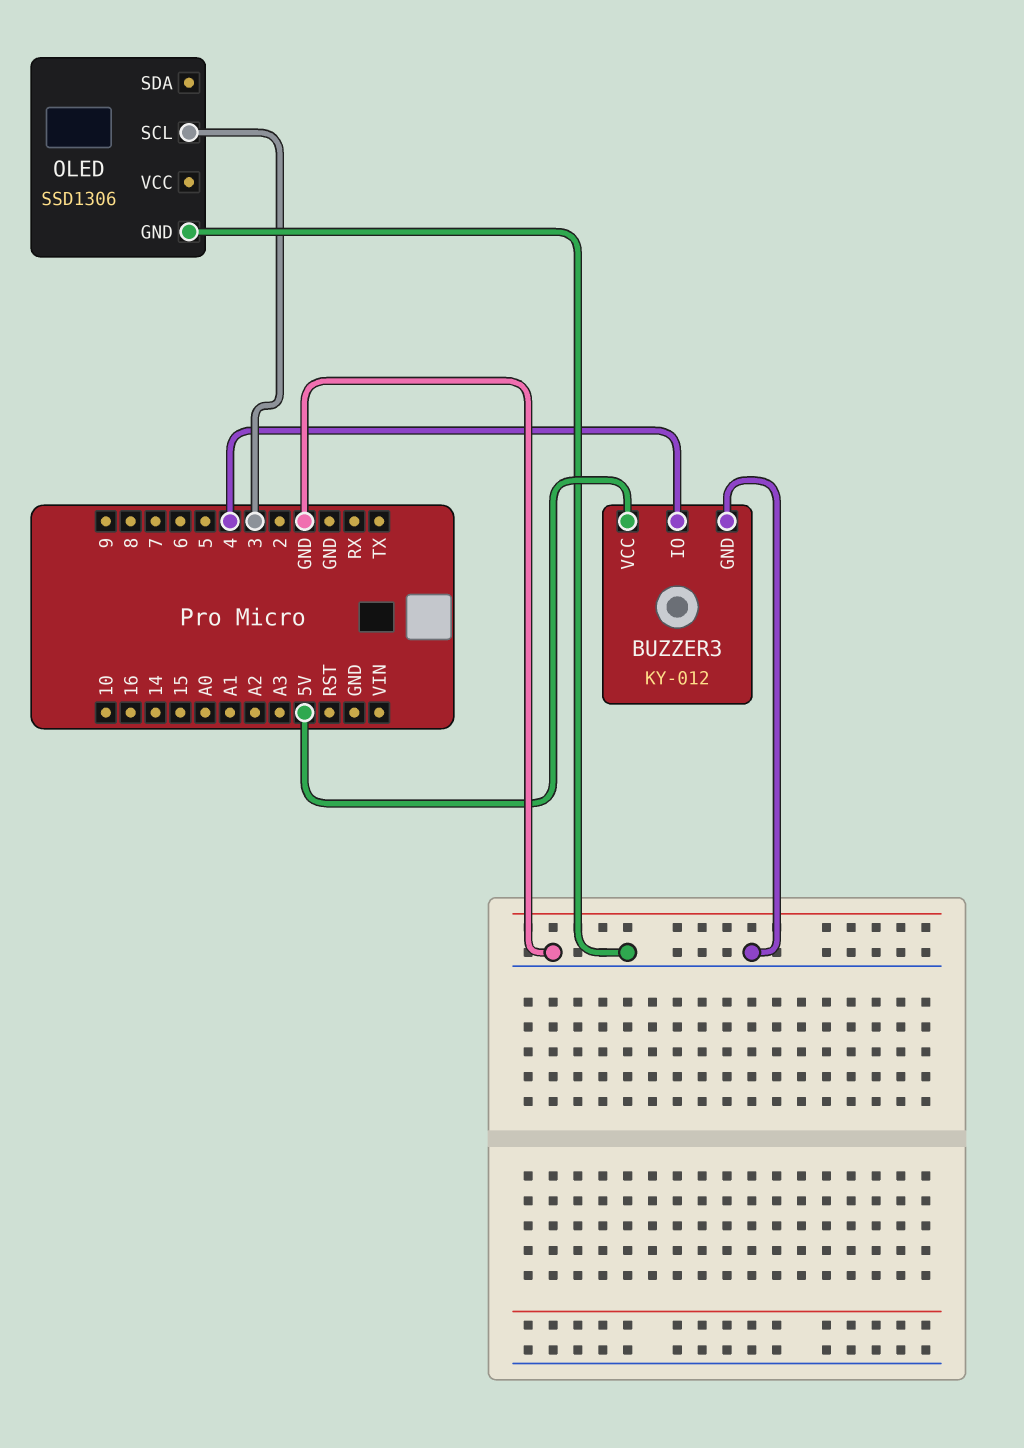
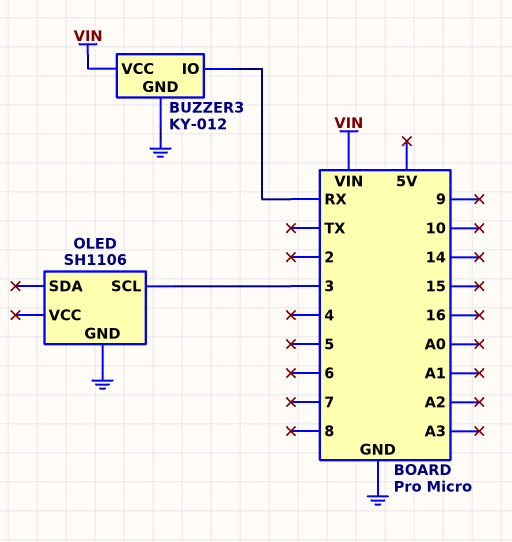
BUZZER3 pin IO: 4 -> RX
BUZZER3 pin VCC: 5V -> VIN
OLED: SSD1306 -> SH1106

